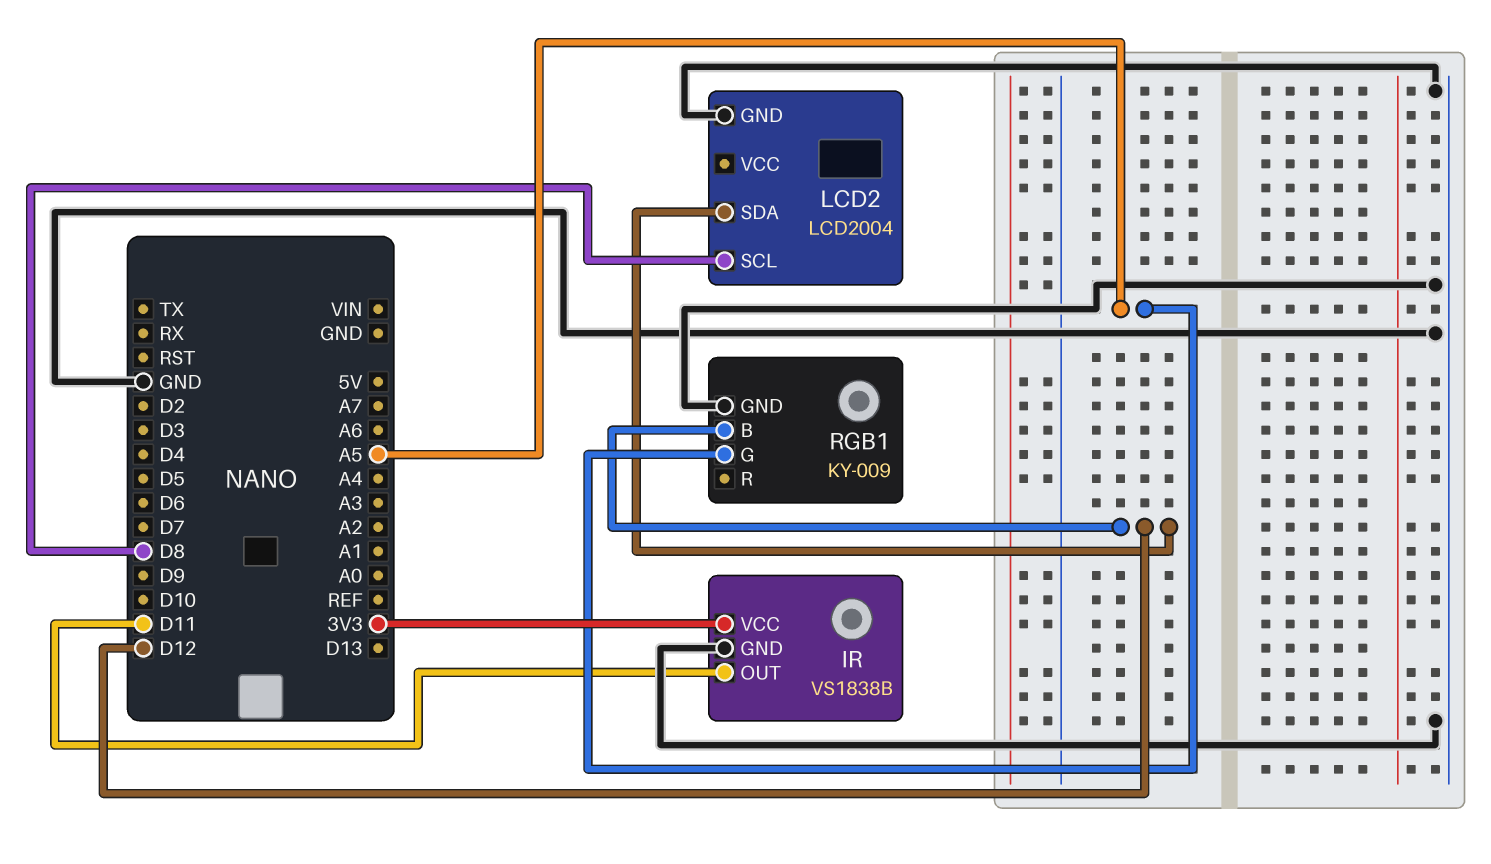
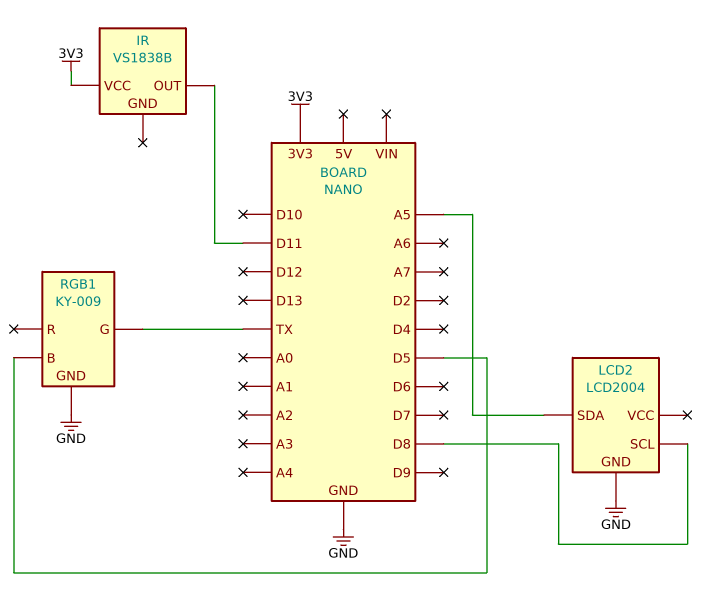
IR pin GND: GND -> none
LCD2 pin SDA: D12 -> A5
RGB1 pin B: D12 -> D5
RGB1 pin G: A5 -> TX

